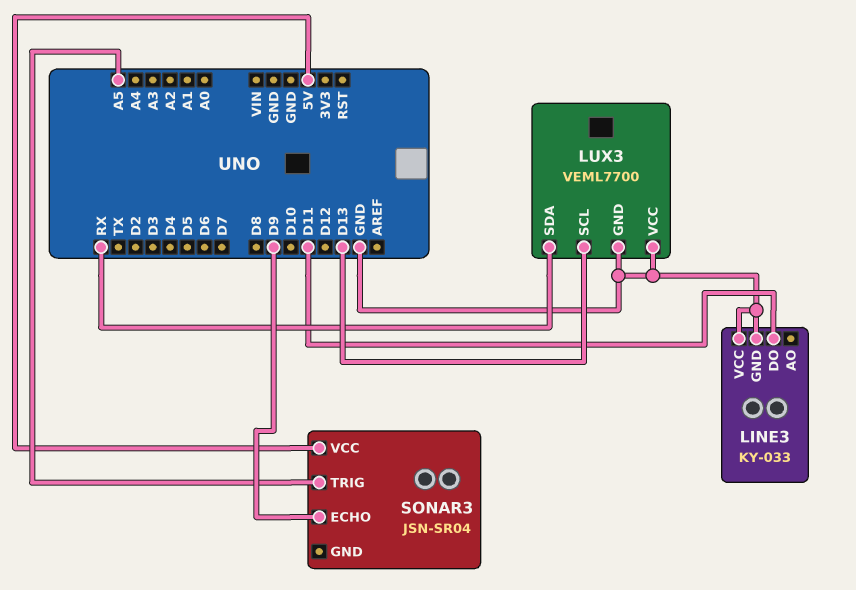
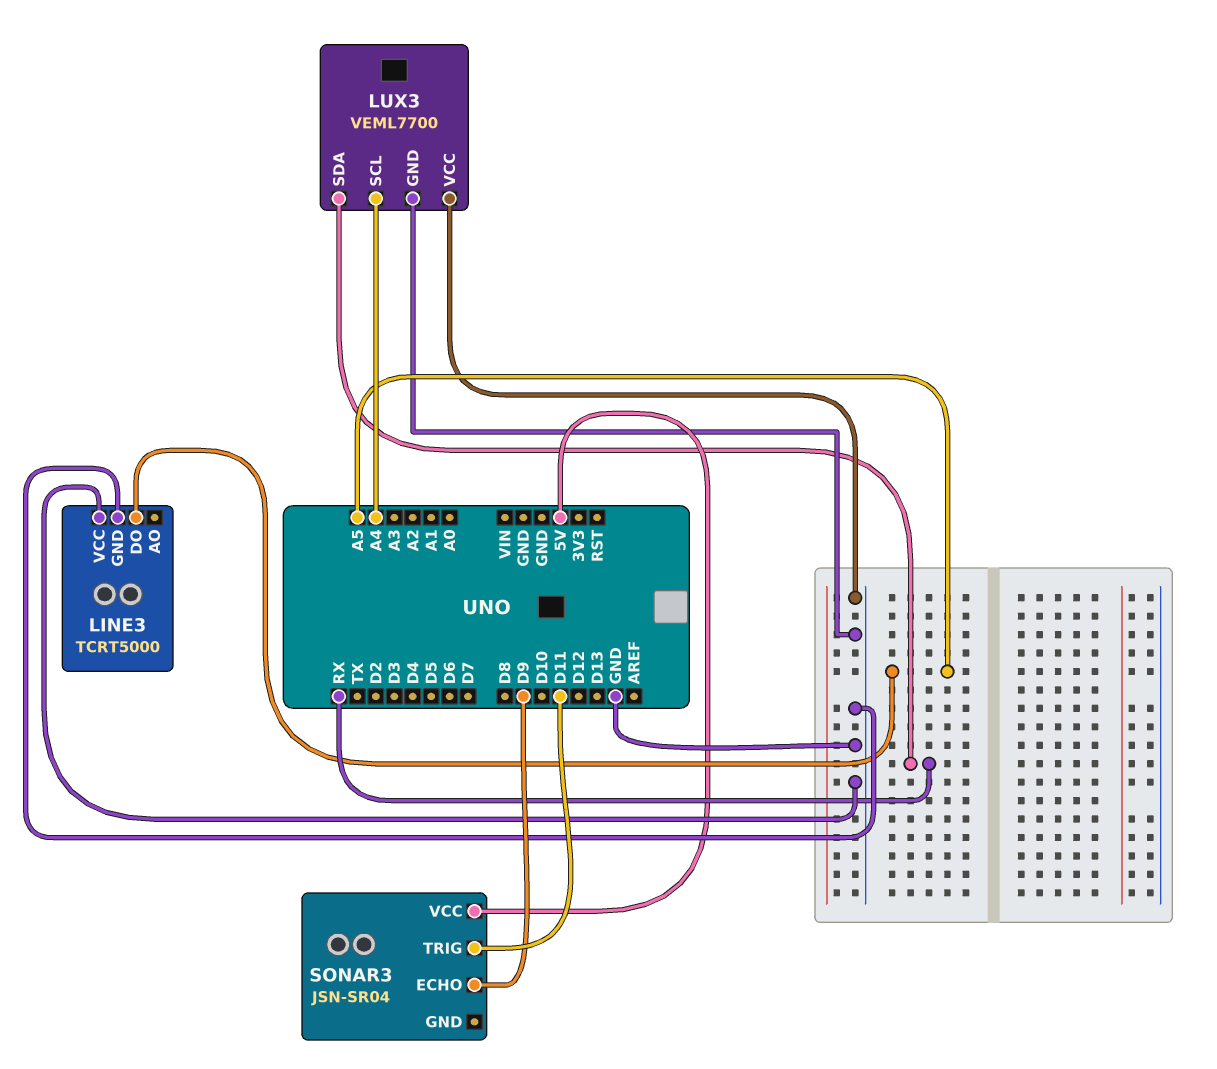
LINE3: KY-033 -> TCRT5000
LINE3 pin DO: D11 -> A5
LUX3 pin SCL: D13 -> A4
SONAR3 pin TRIG: A5 -> D11

